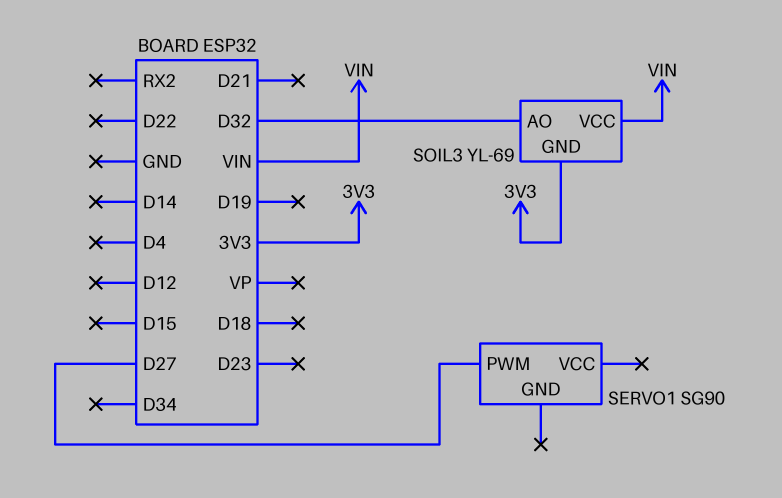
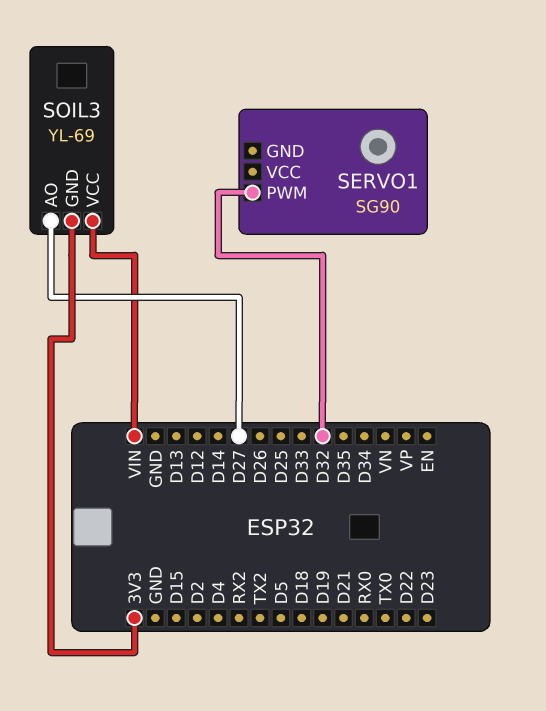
SERVO1 pin PWM: D27 -> D32
SOIL3 pin AO: D32 -> D27

